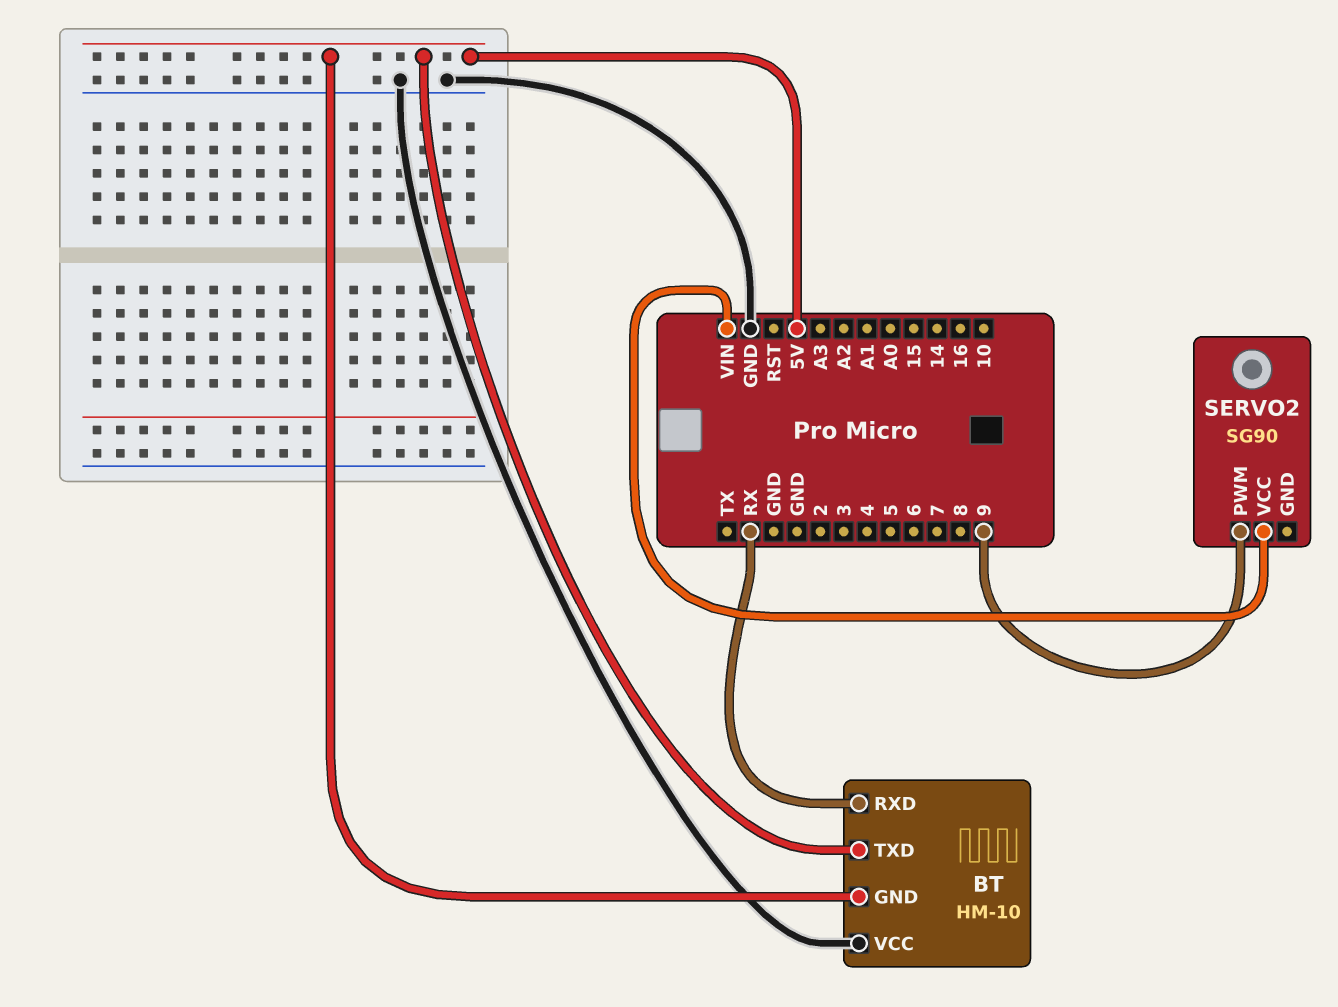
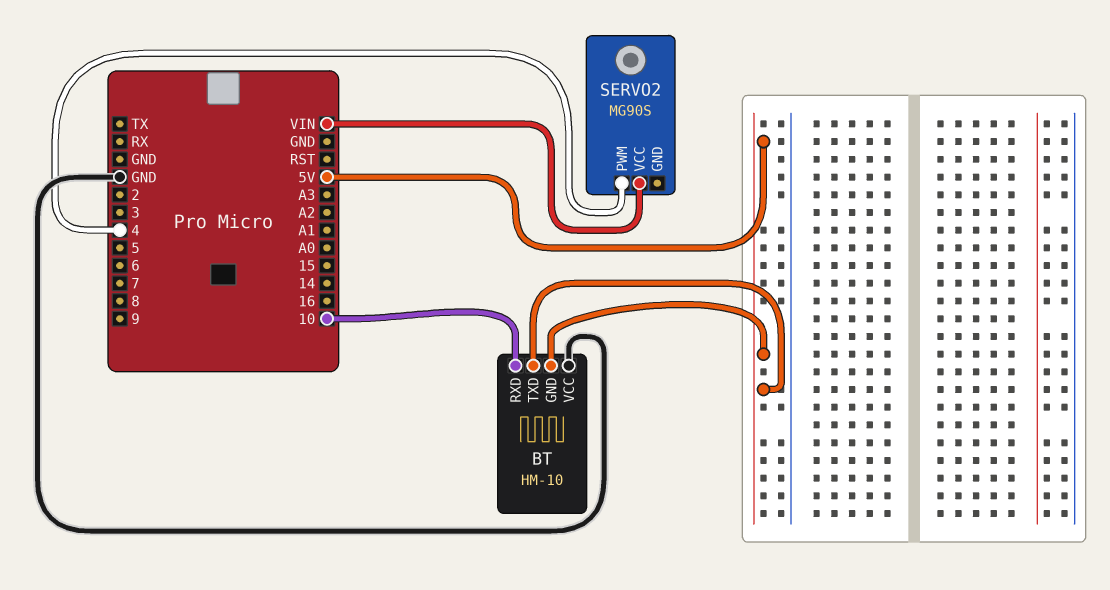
BT pin RXD: RX -> 10
SERVO2: SG90 -> MG90S
SERVO2 pin PWM: 9 -> 4

